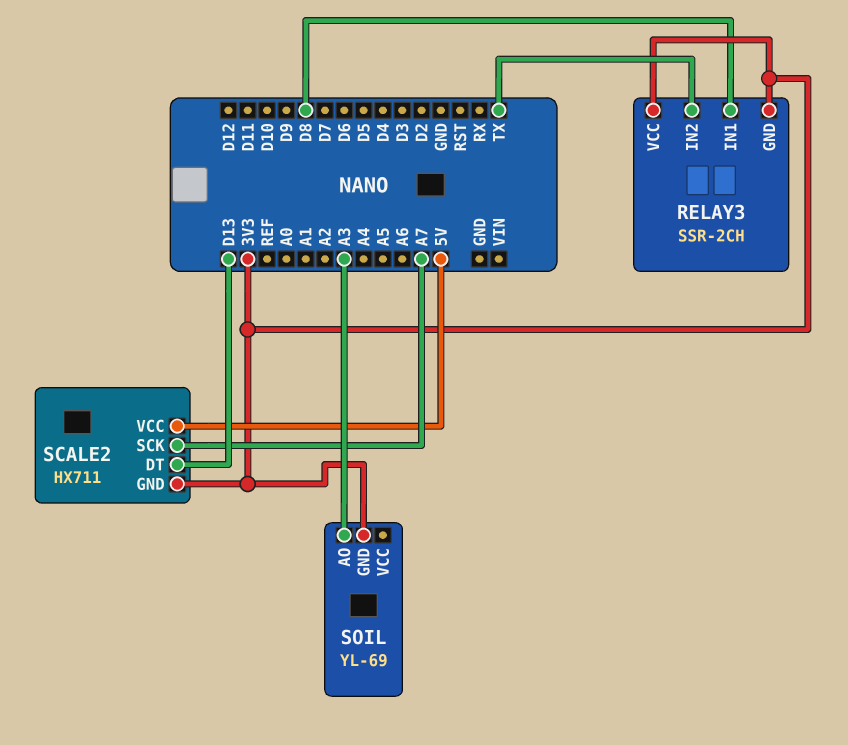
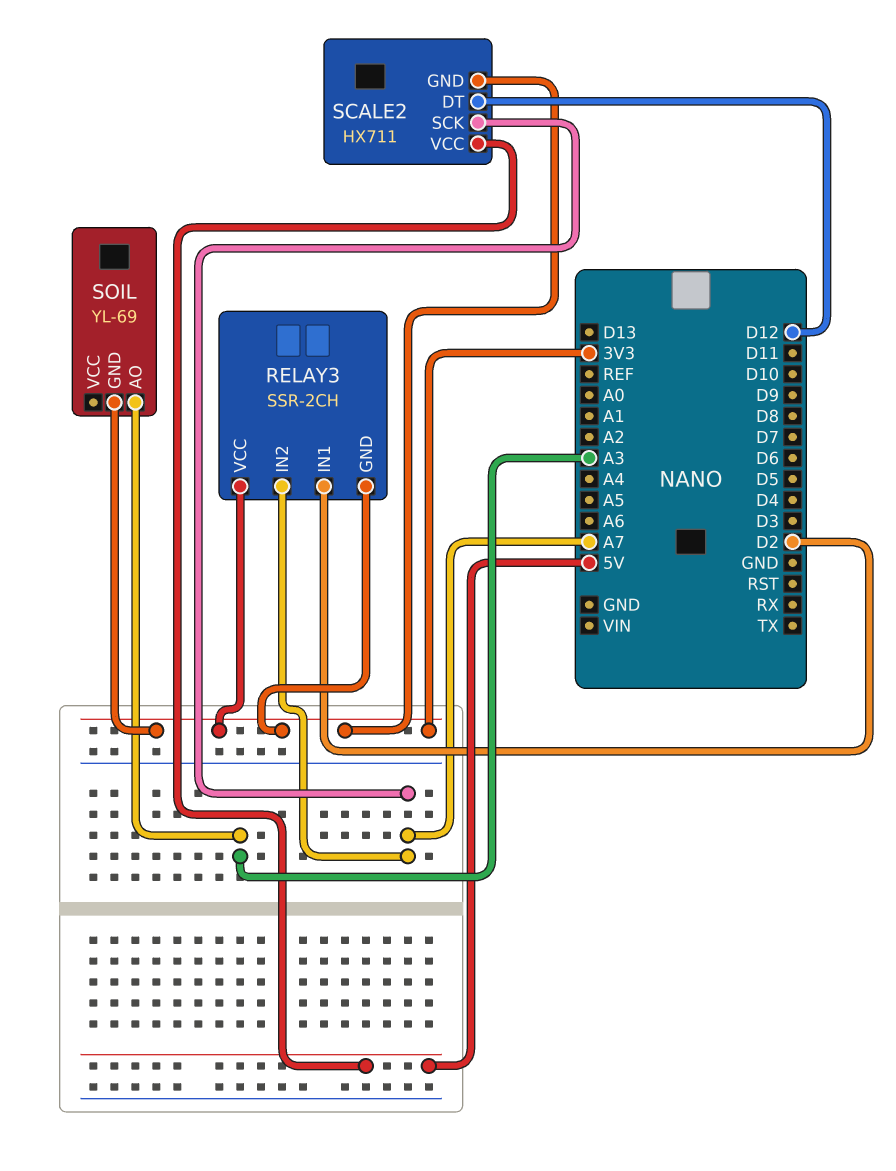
RELAY3 pin IN1: D8 -> D2
RELAY3 pin IN2: TX -> A7
SCALE2 pin DT: D13 -> D12

